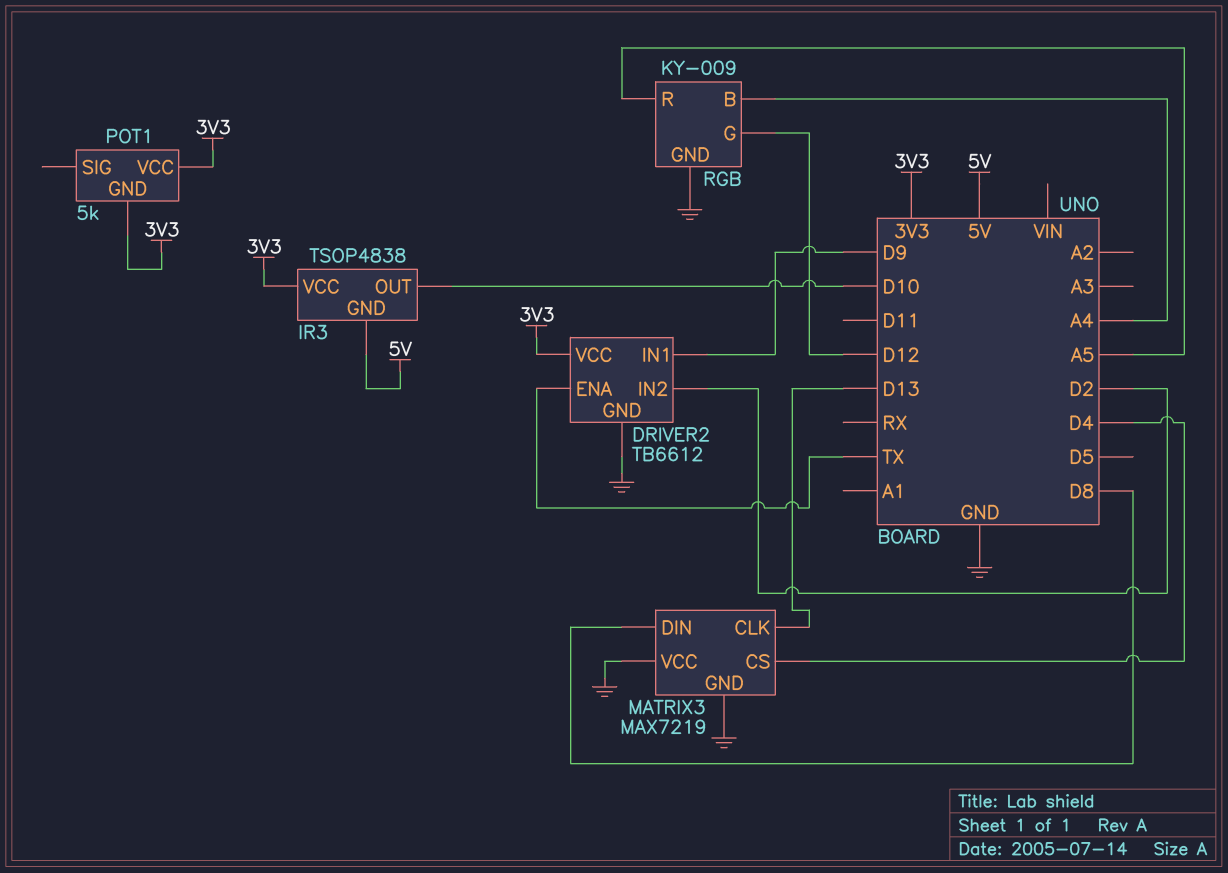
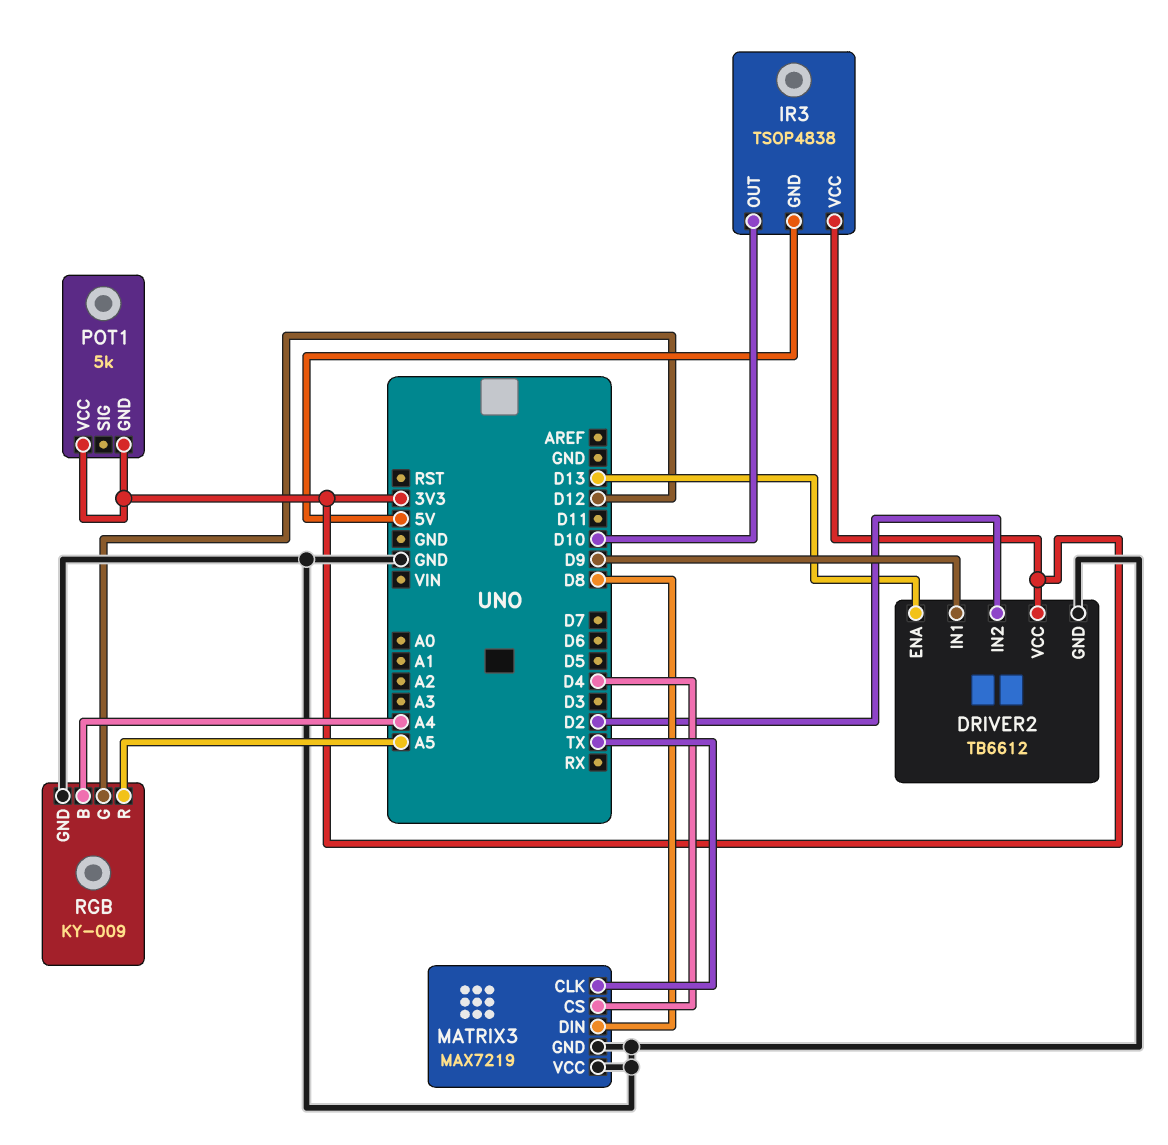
DRIVER2 pin ENA: TX -> D13
MATRIX3 pin CLK: D13 -> TX

